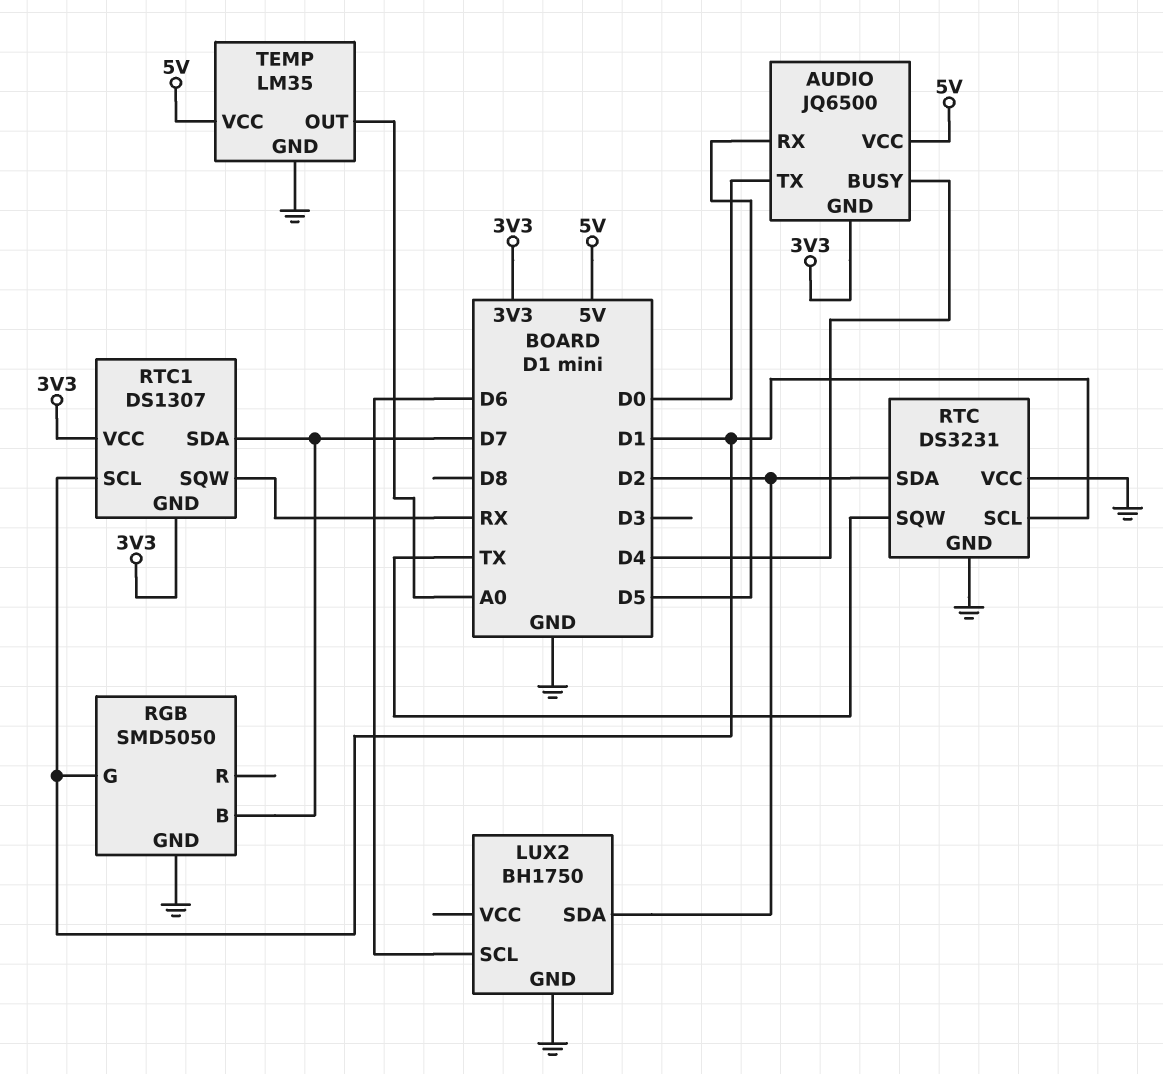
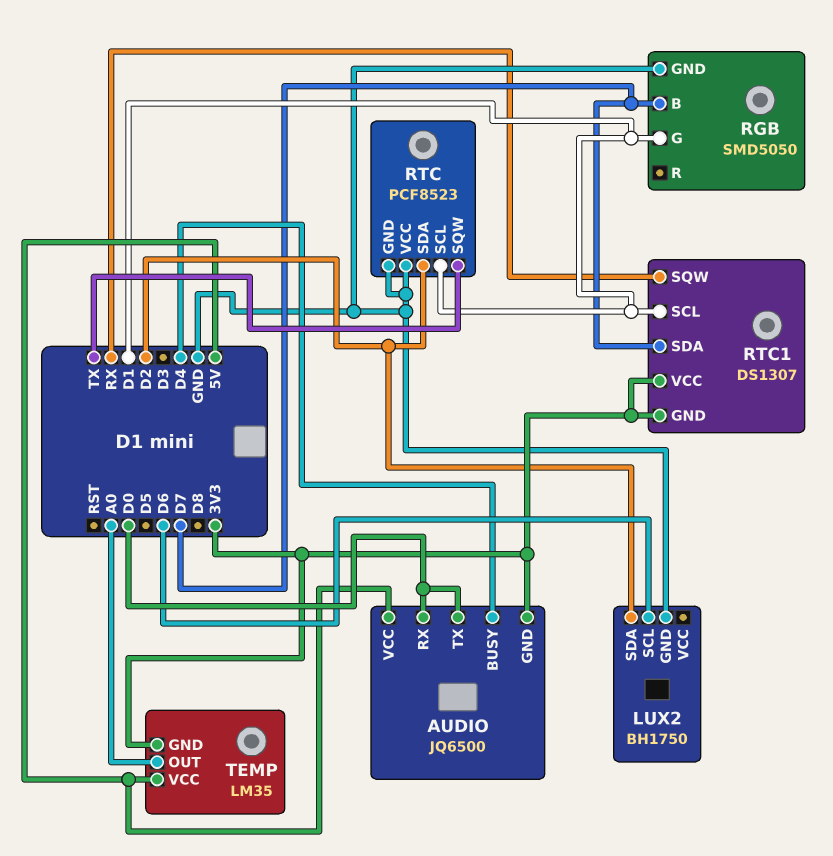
AUDIO pin RX: D5 -> D0
RTC: DS3231 -> PCF8523
TEMP pin GND: GND -> 3V3

